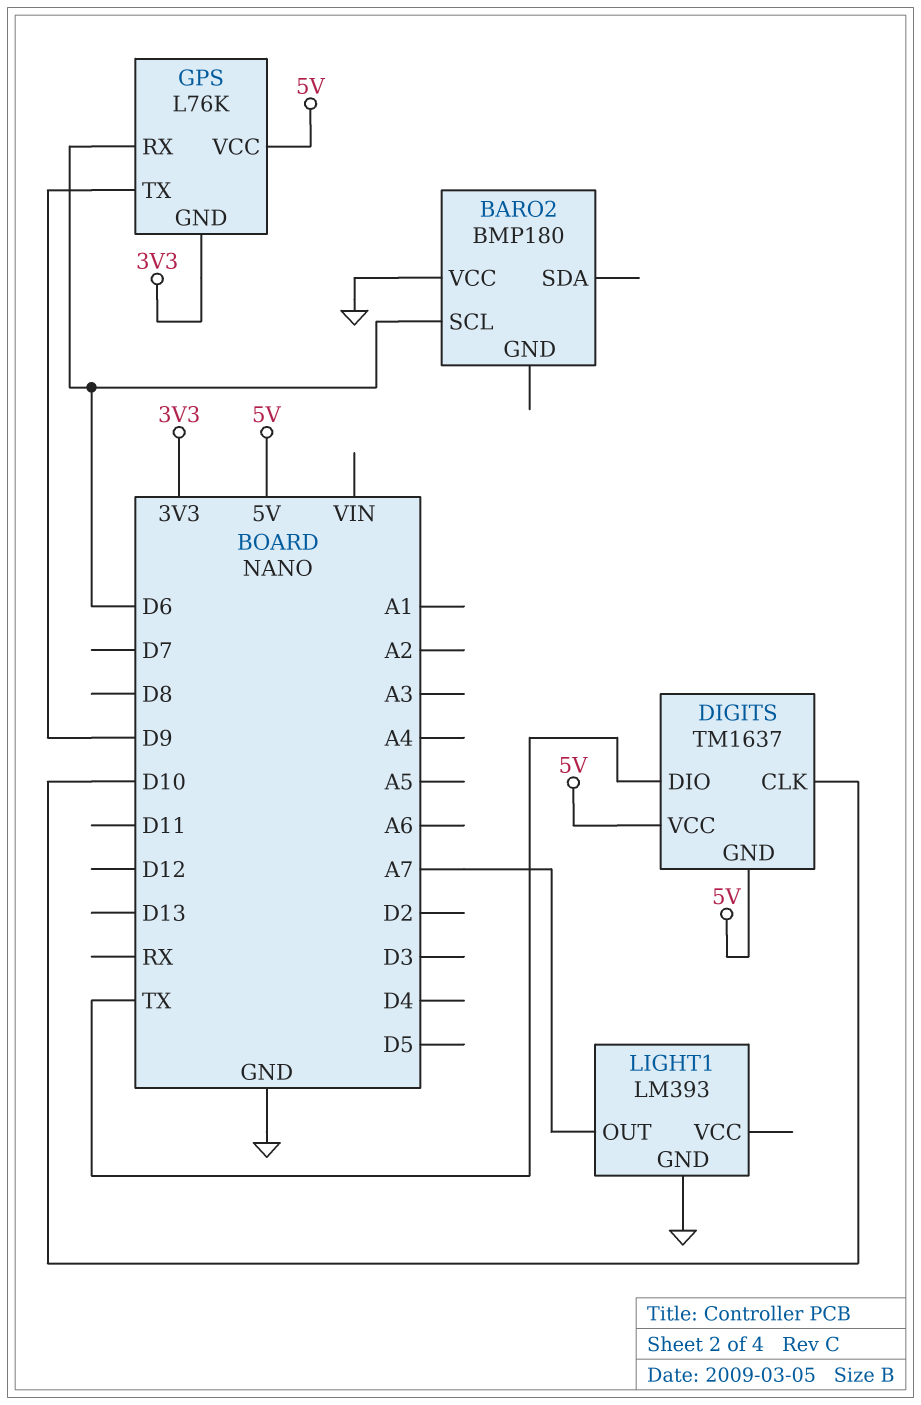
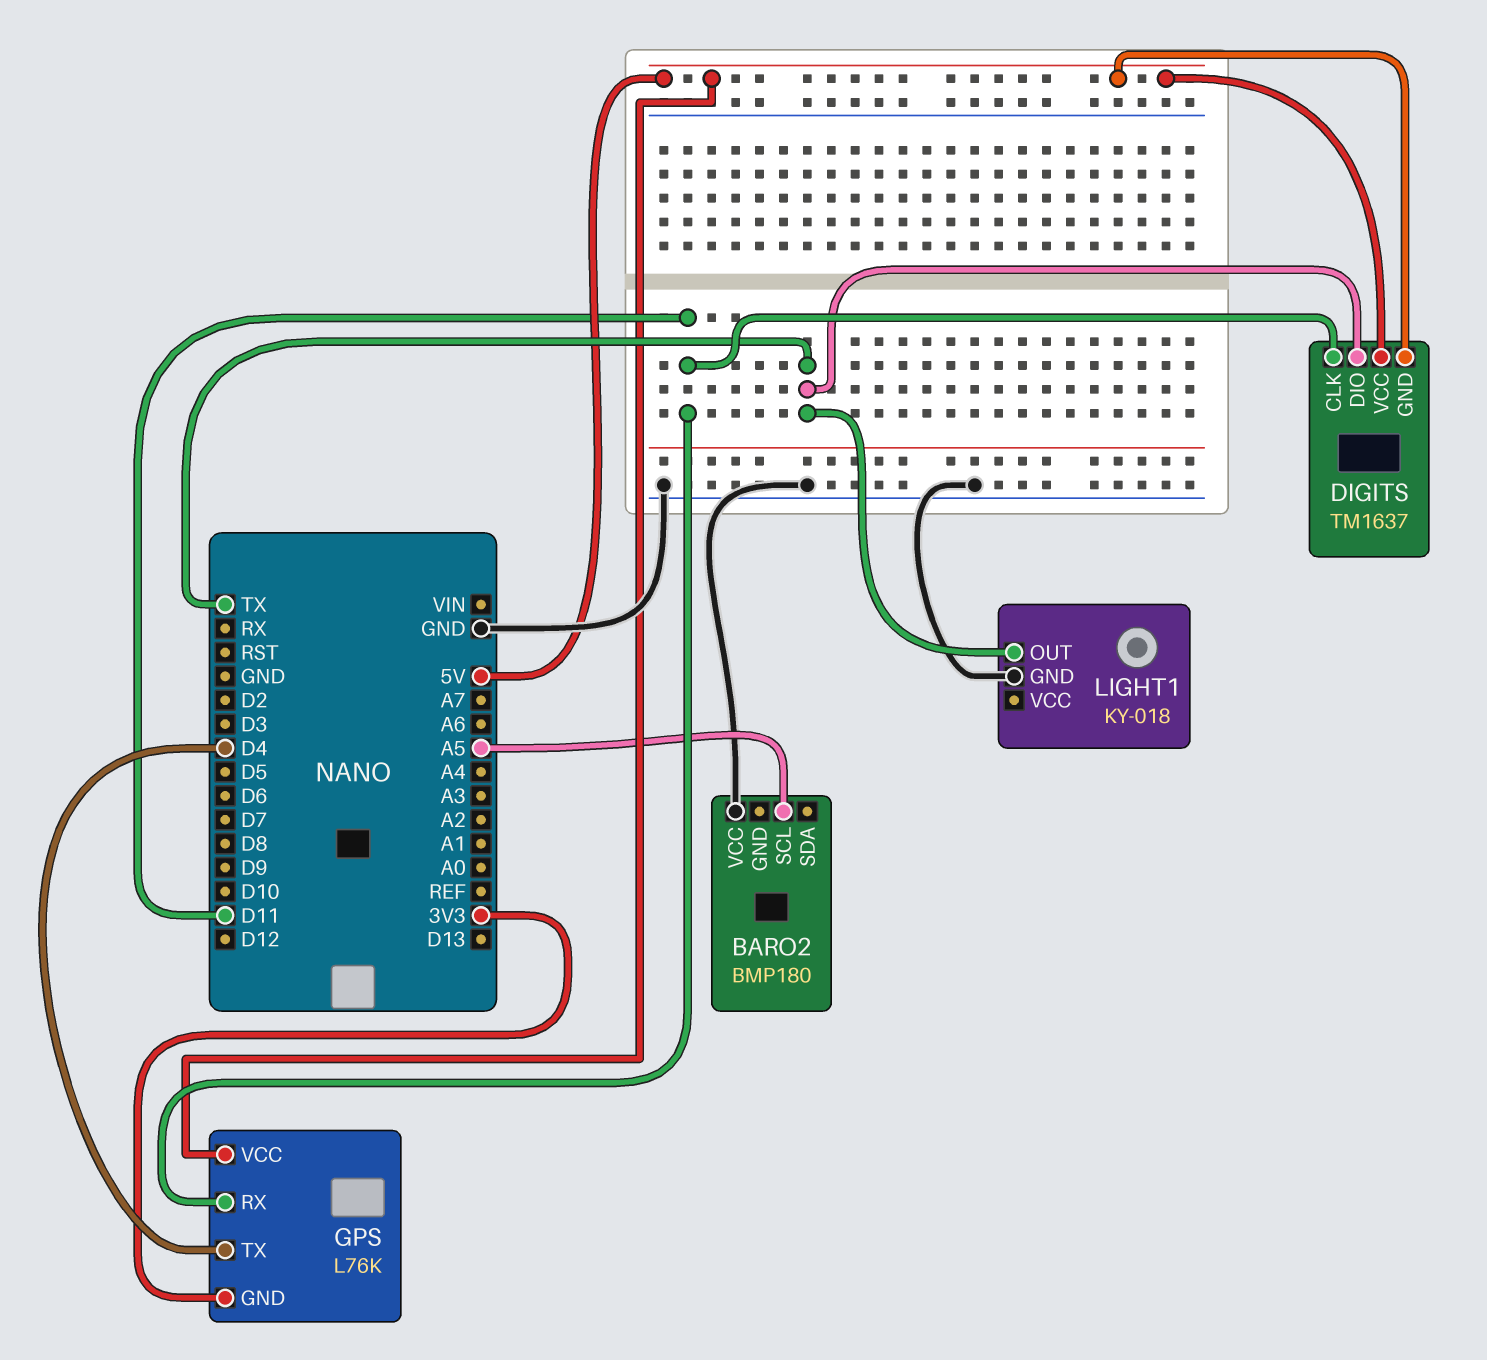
BARO2 pin SCL: D6 -> A5
DIGITS pin CLK: D10 -> D11
GPS pin RX: D6 -> D11
GPS pin TX: D9 -> D4
LIGHT1: LM393 -> KY-018
LIGHT1 pin OUT: A7 -> TX

